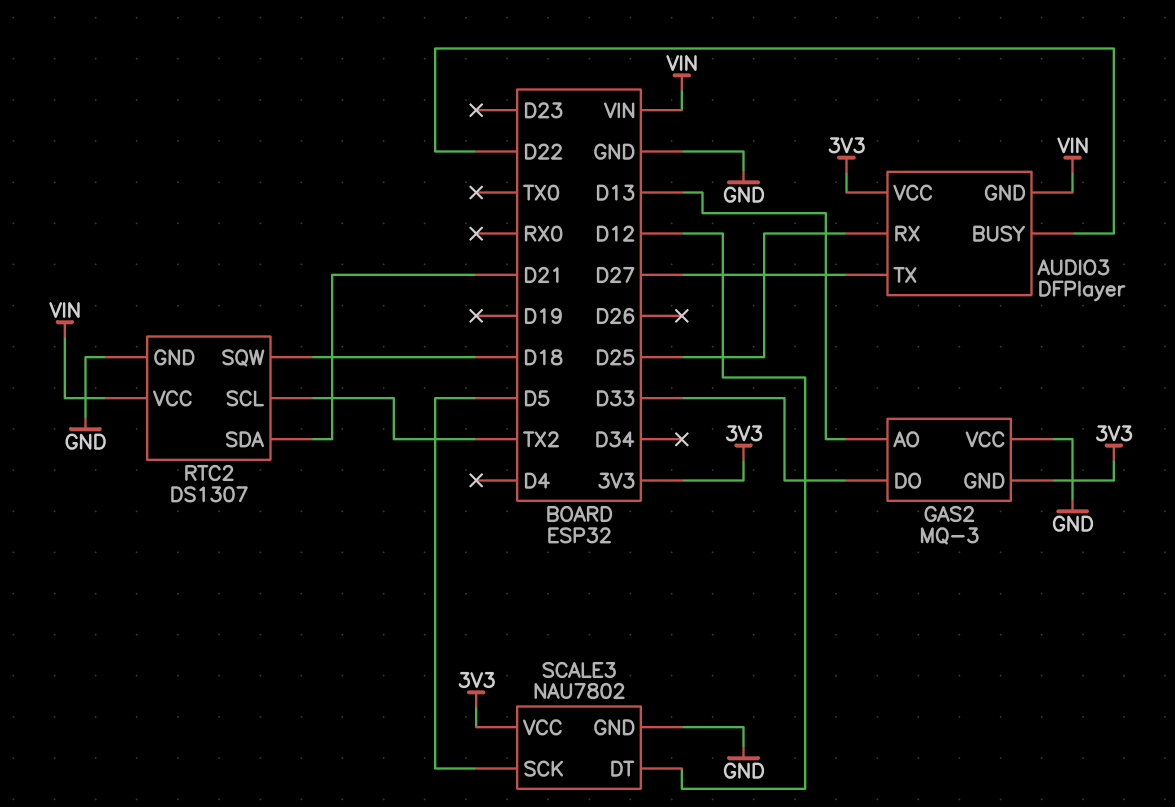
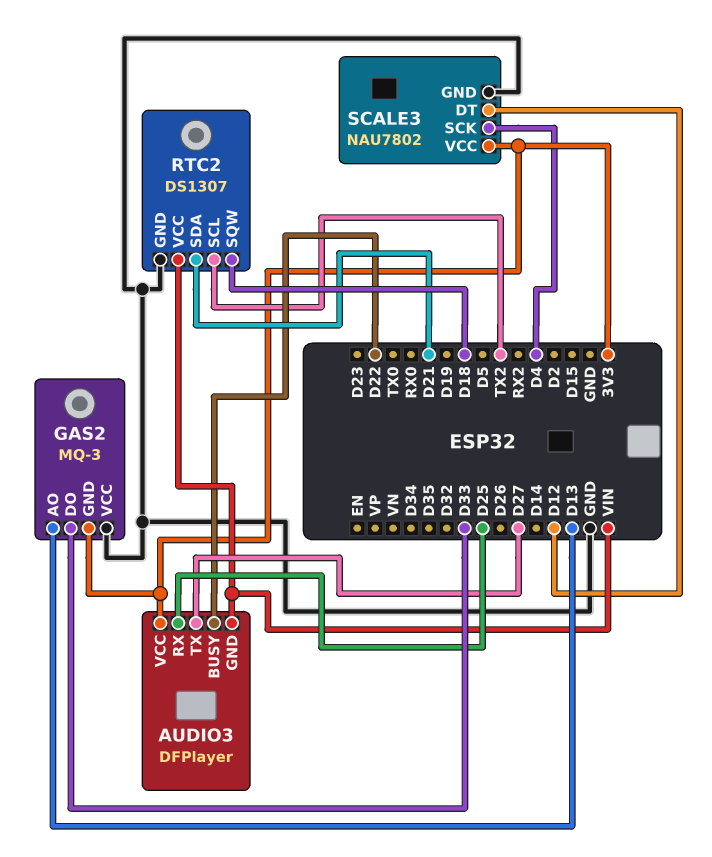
SCALE3 pin SCK: D5 -> D4

